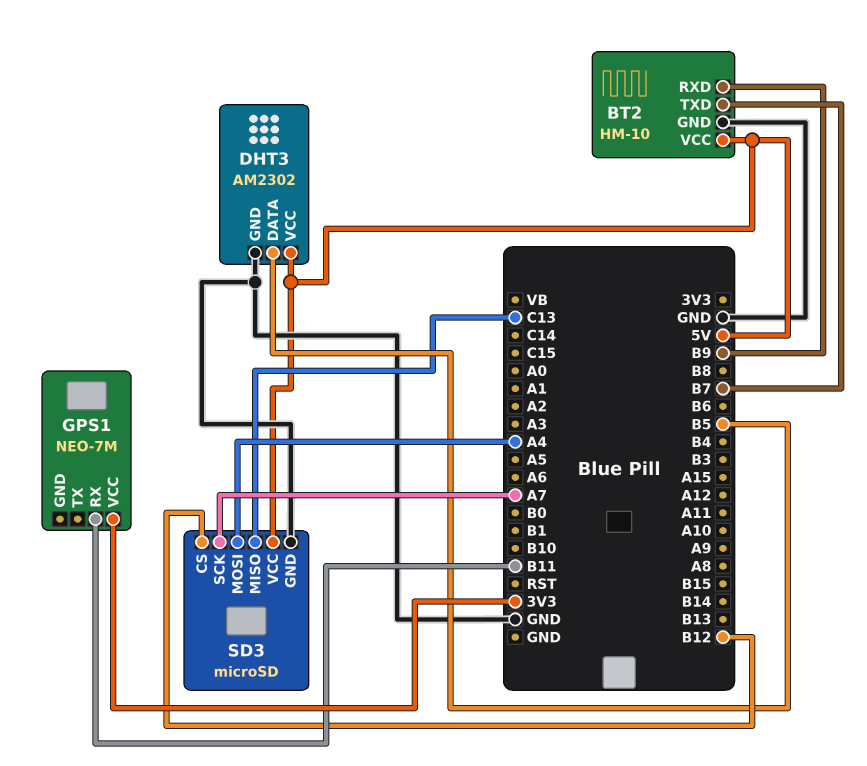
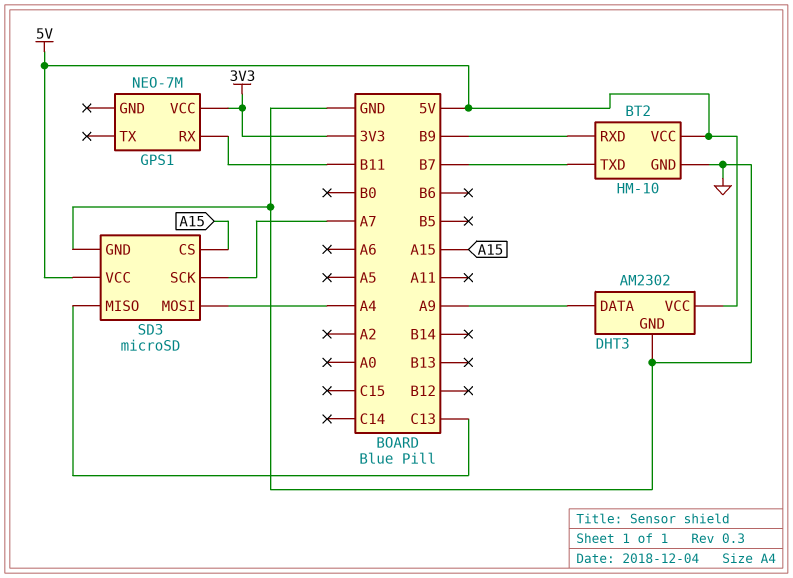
DHT3 pin DATA: B5 -> A9
SD3 pin CS: B12 -> A15

